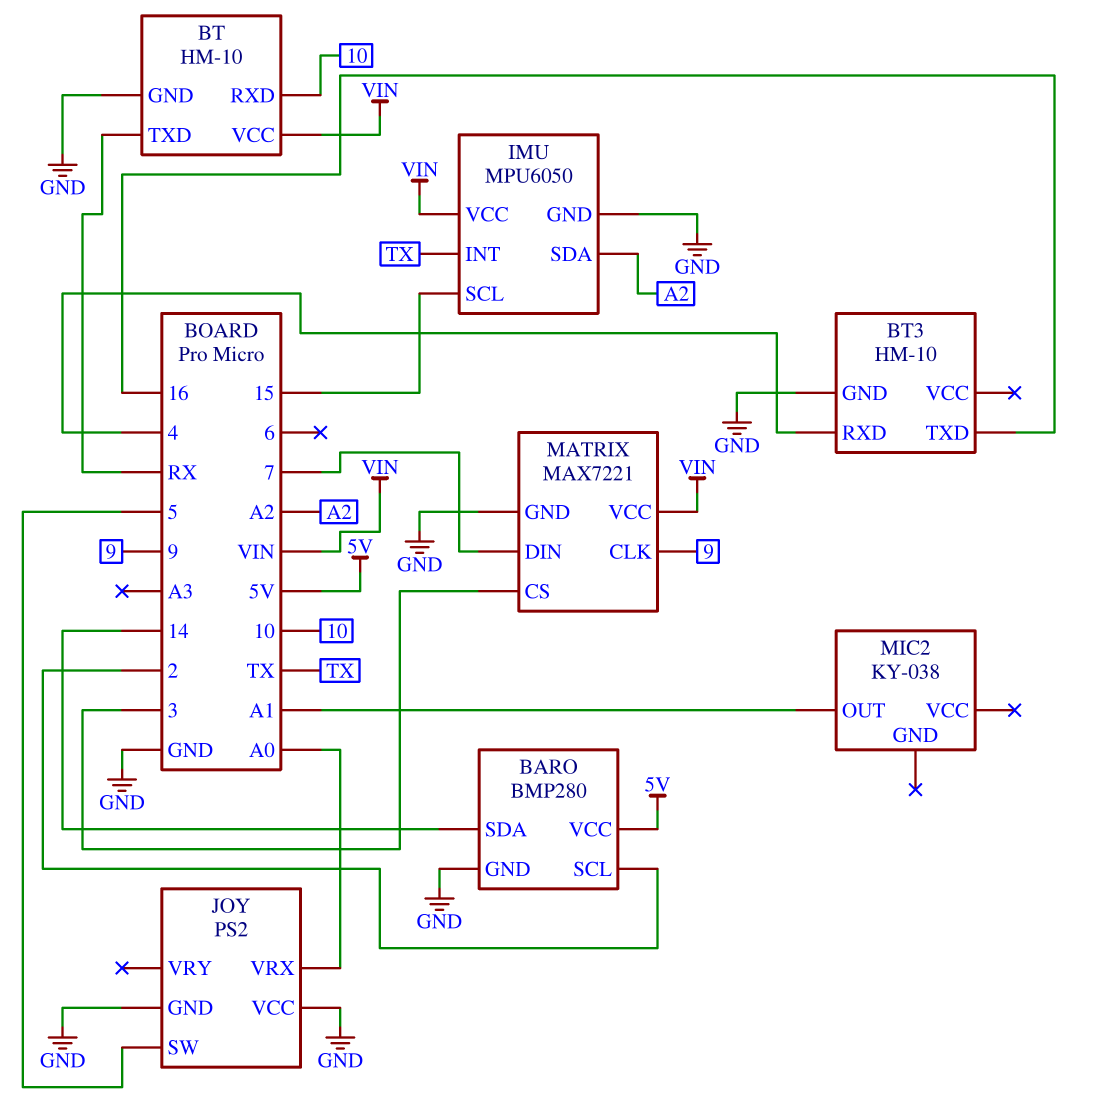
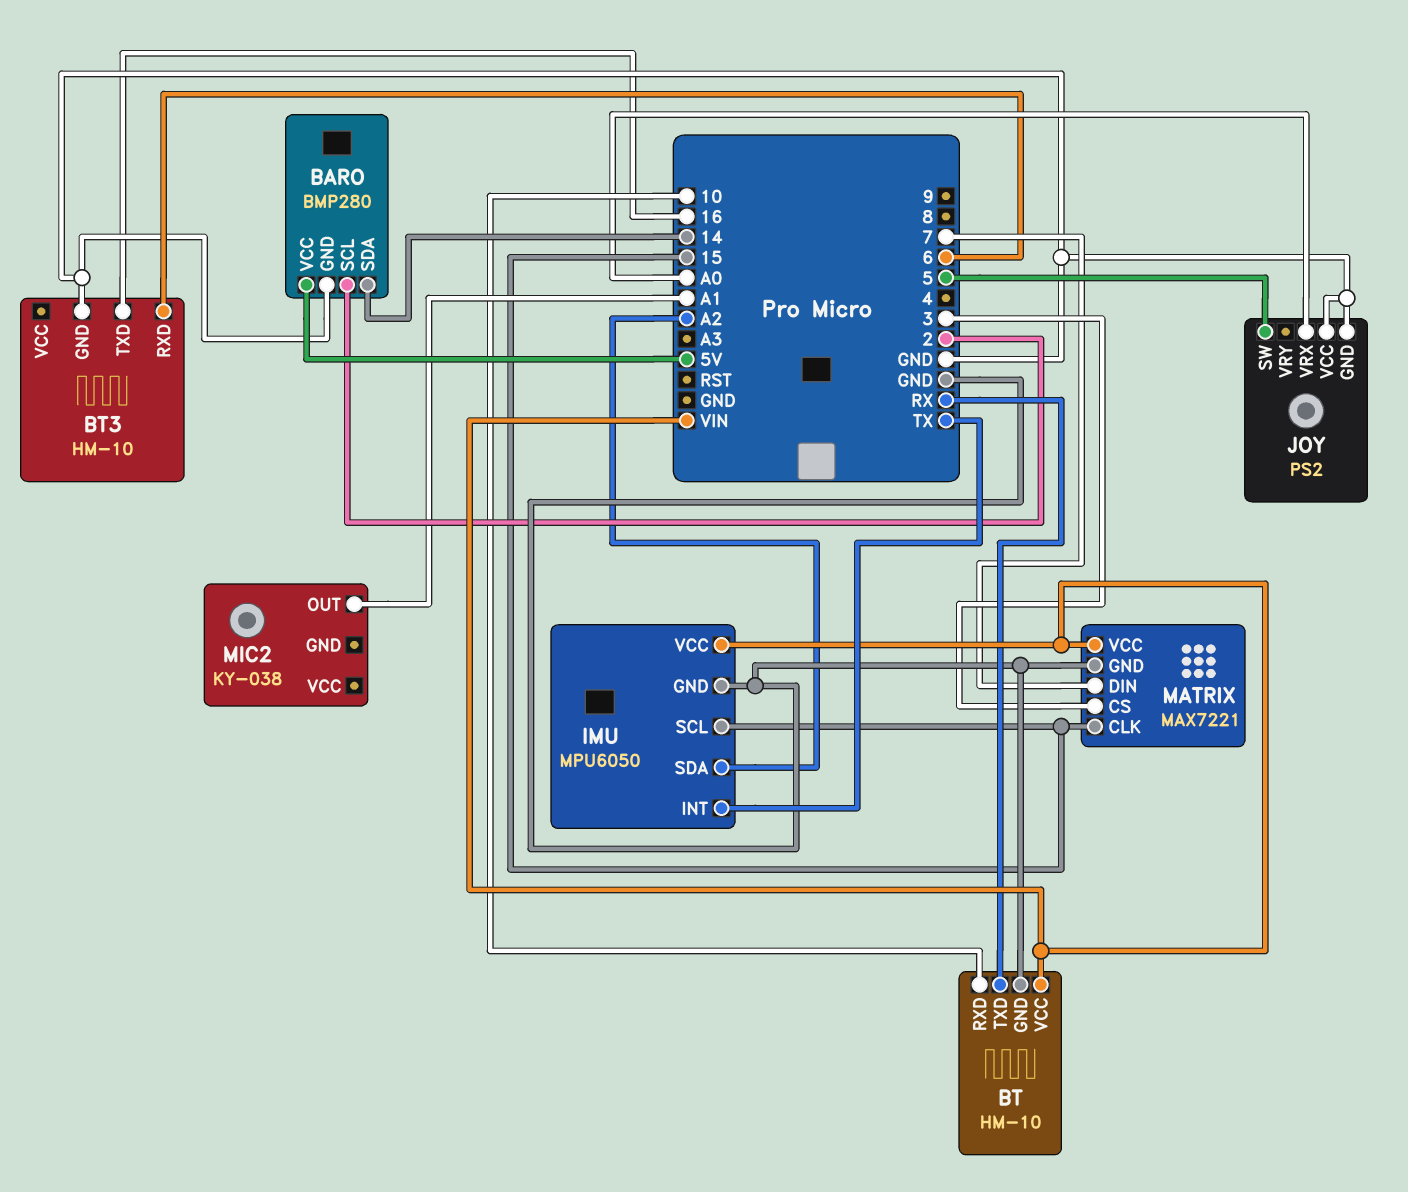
BT3 pin RXD: 4 -> 6
MATRIX pin CLK: 9 -> 15

